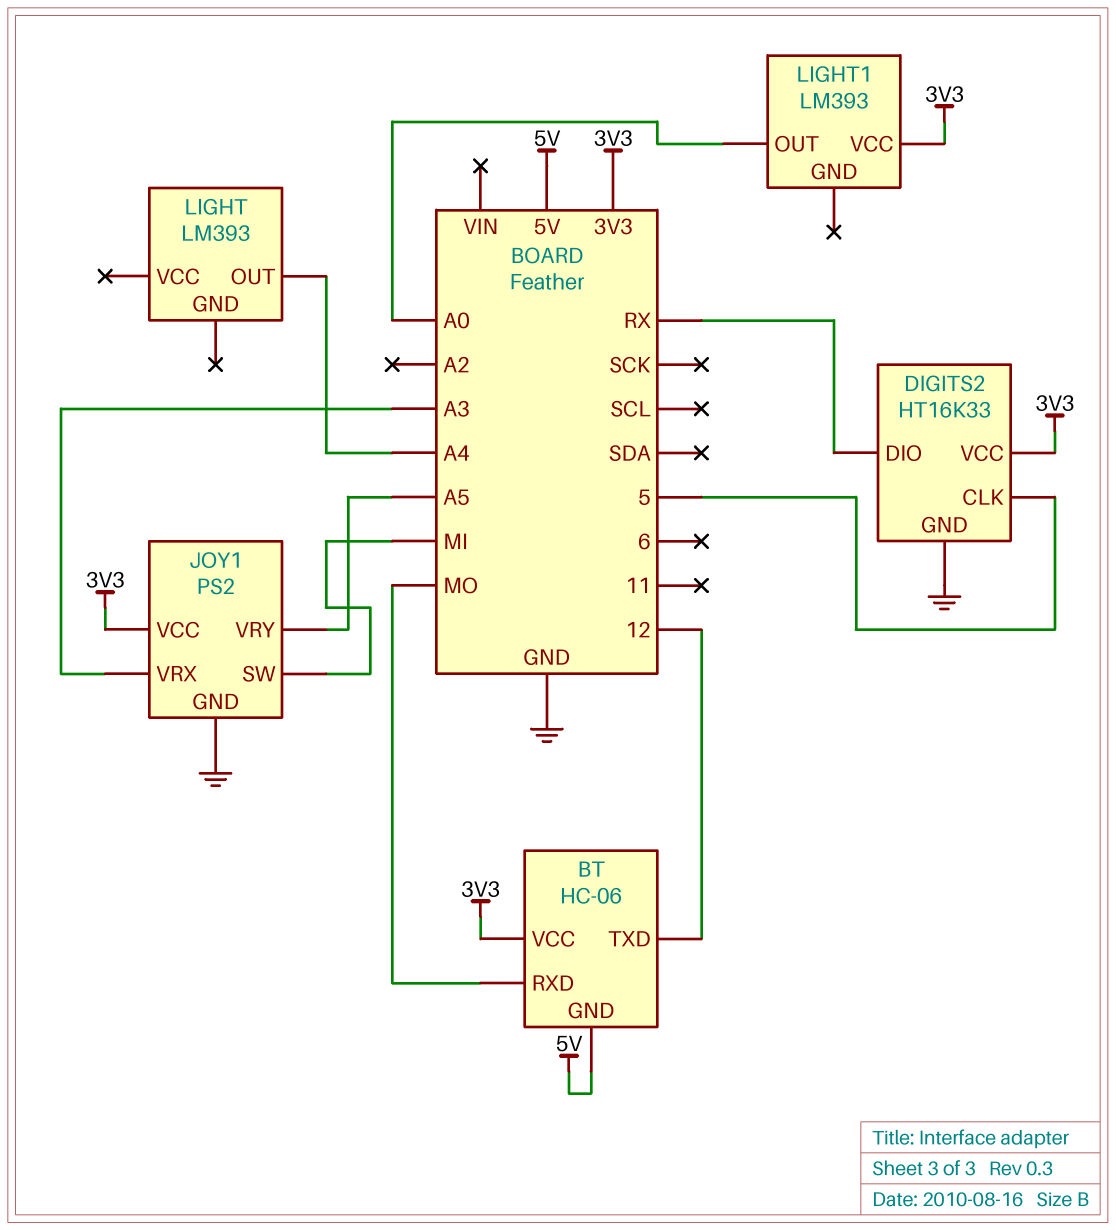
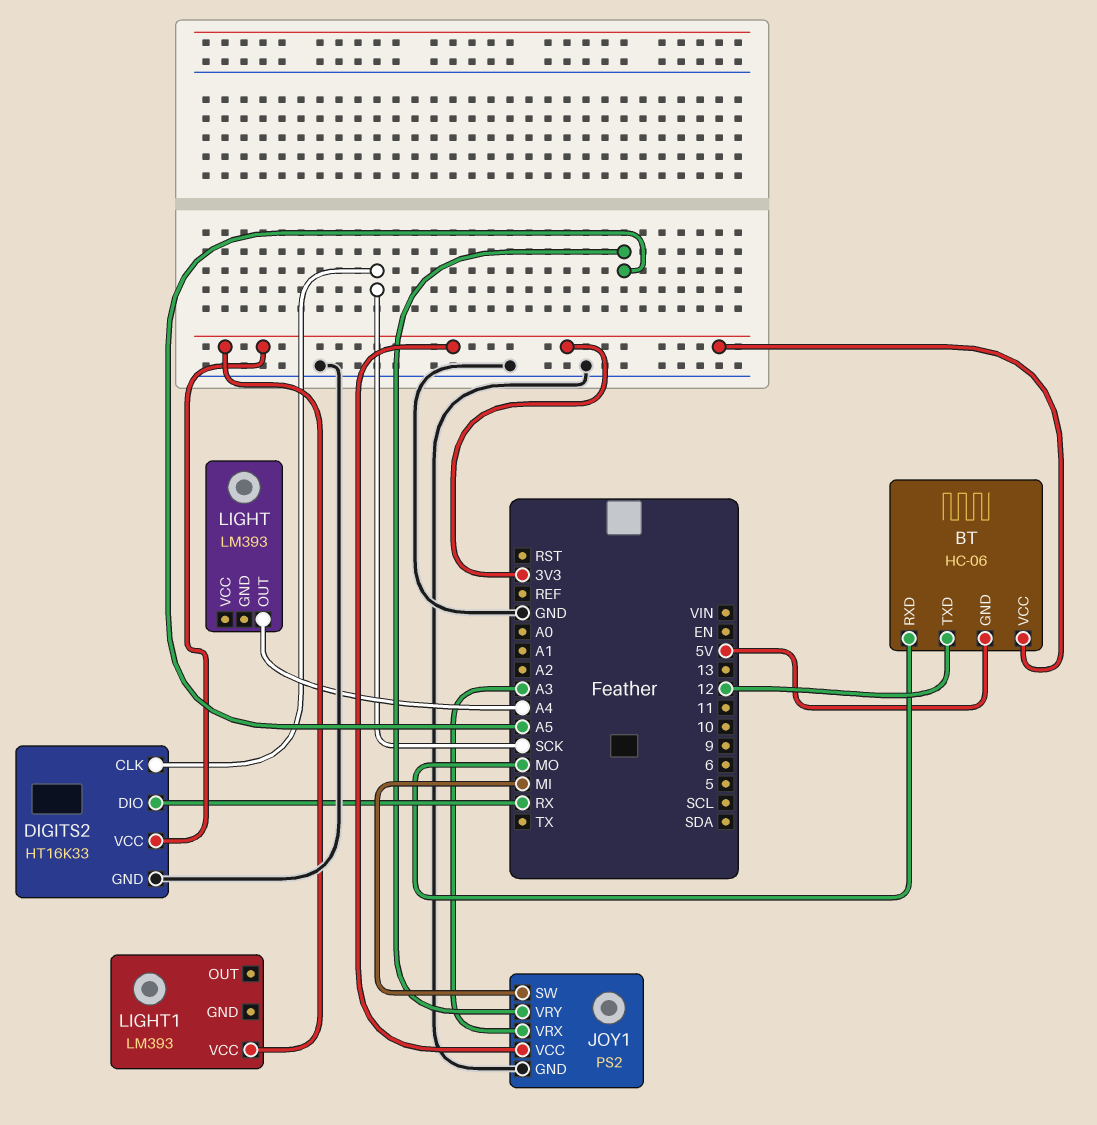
DIGITS2 pin CLK: 5 -> SCK
LIGHT1 pin OUT: A0 -> none

